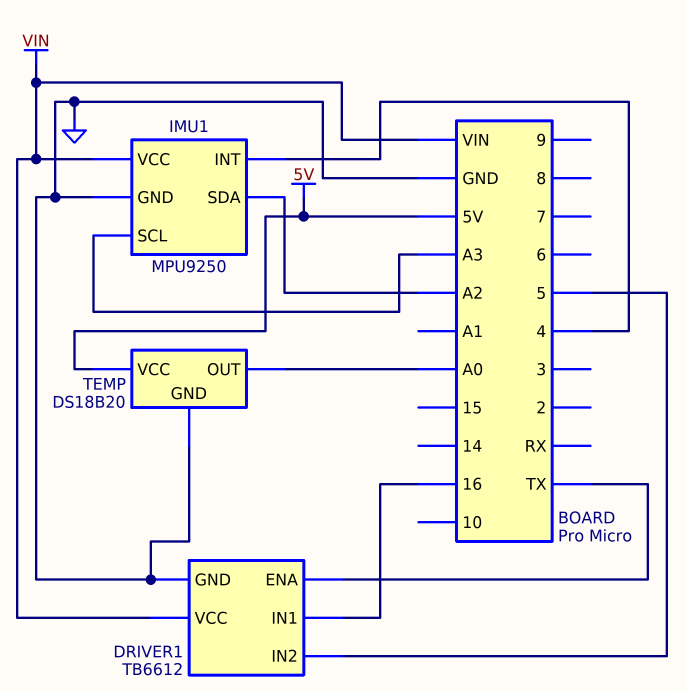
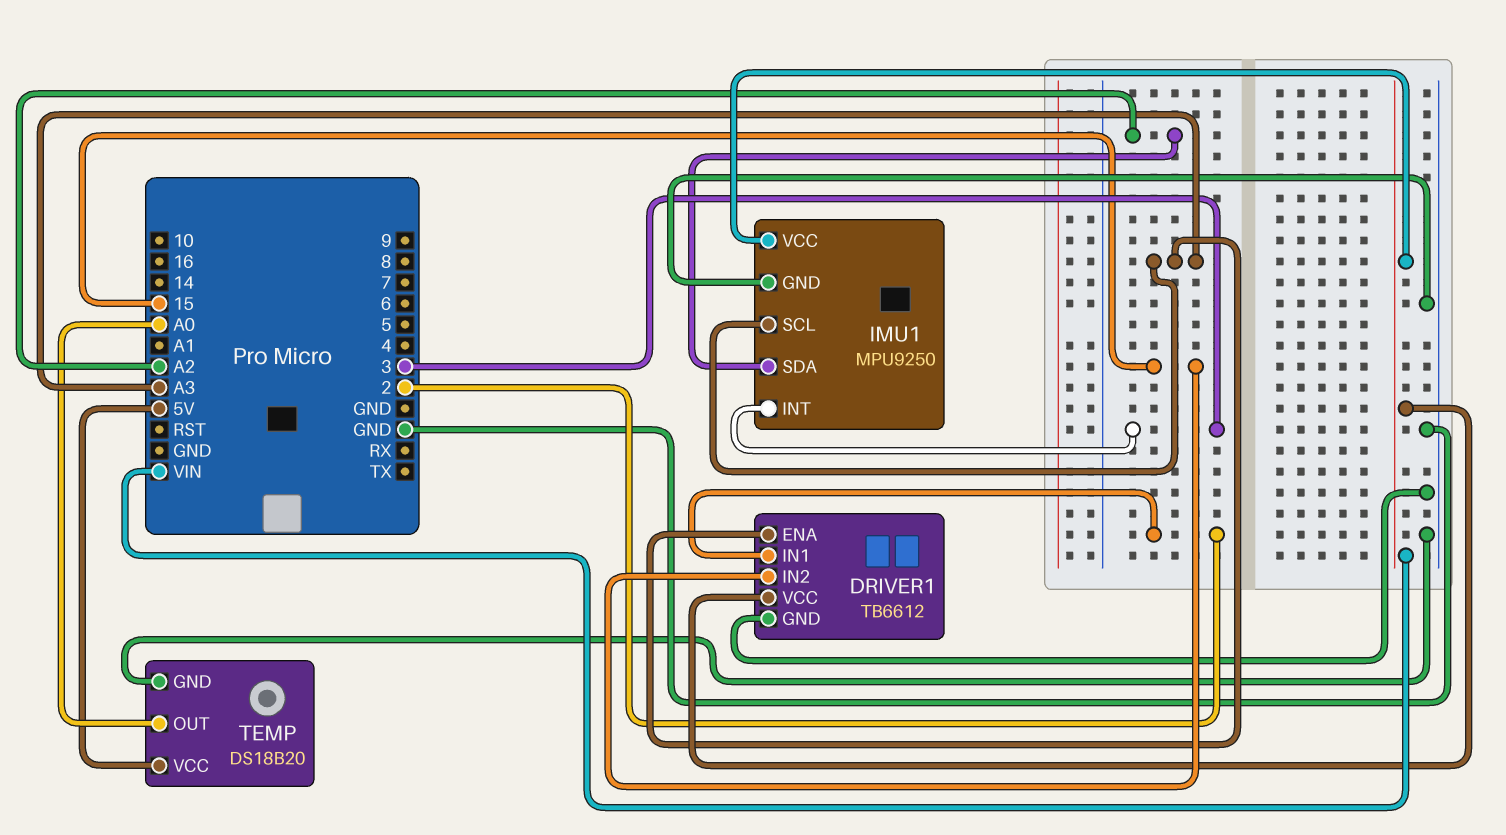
DRIVER1 pin ENA: TX -> A3
DRIVER1 pin IN1: 16 -> 2
DRIVER1 pin IN2: 5 -> 15
IMU1 pin INT: 4 -> 3

